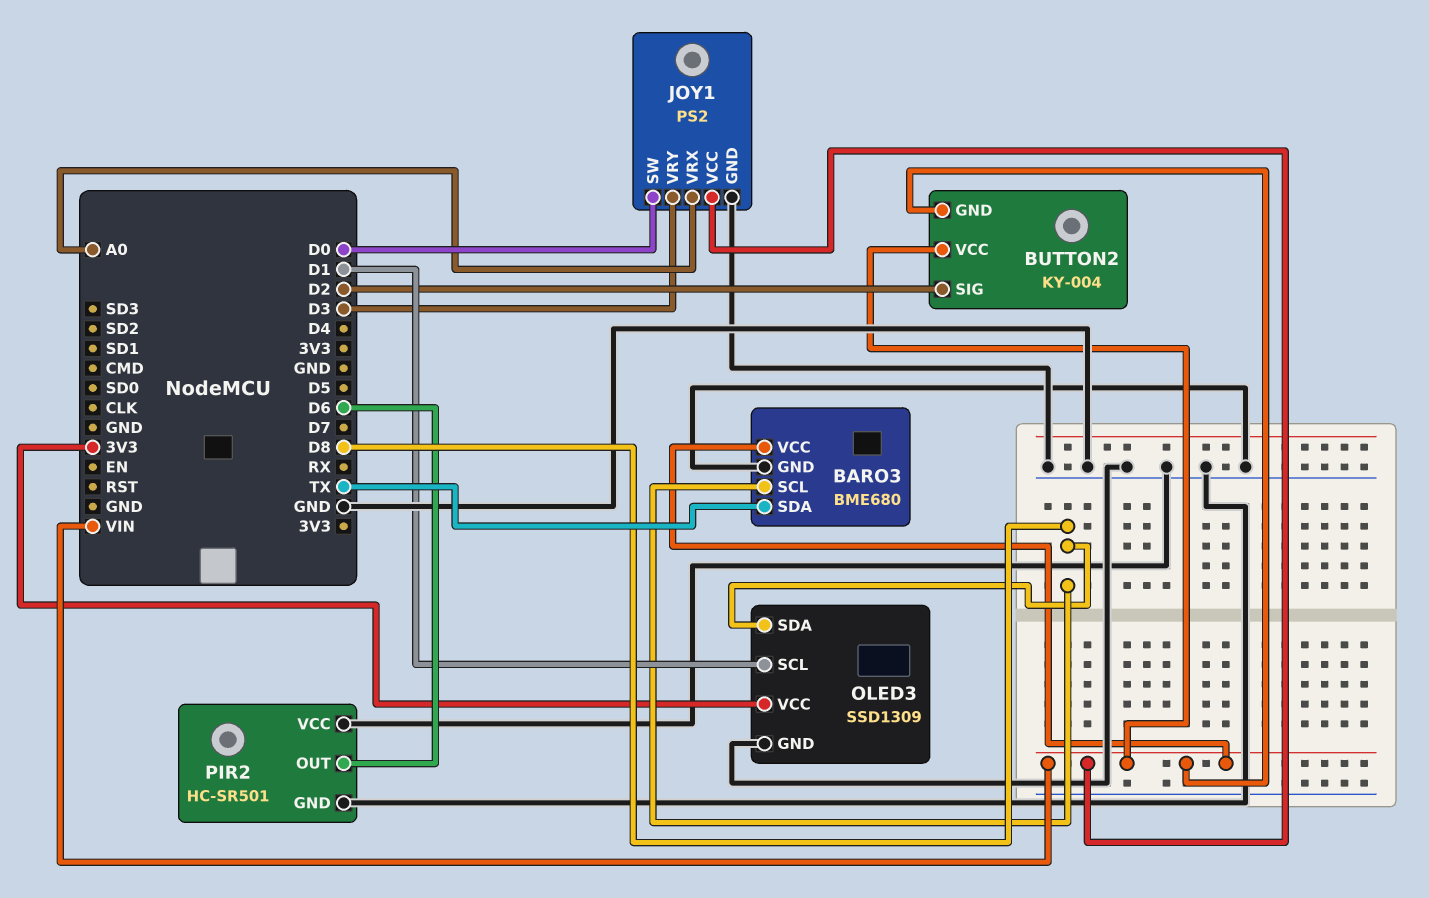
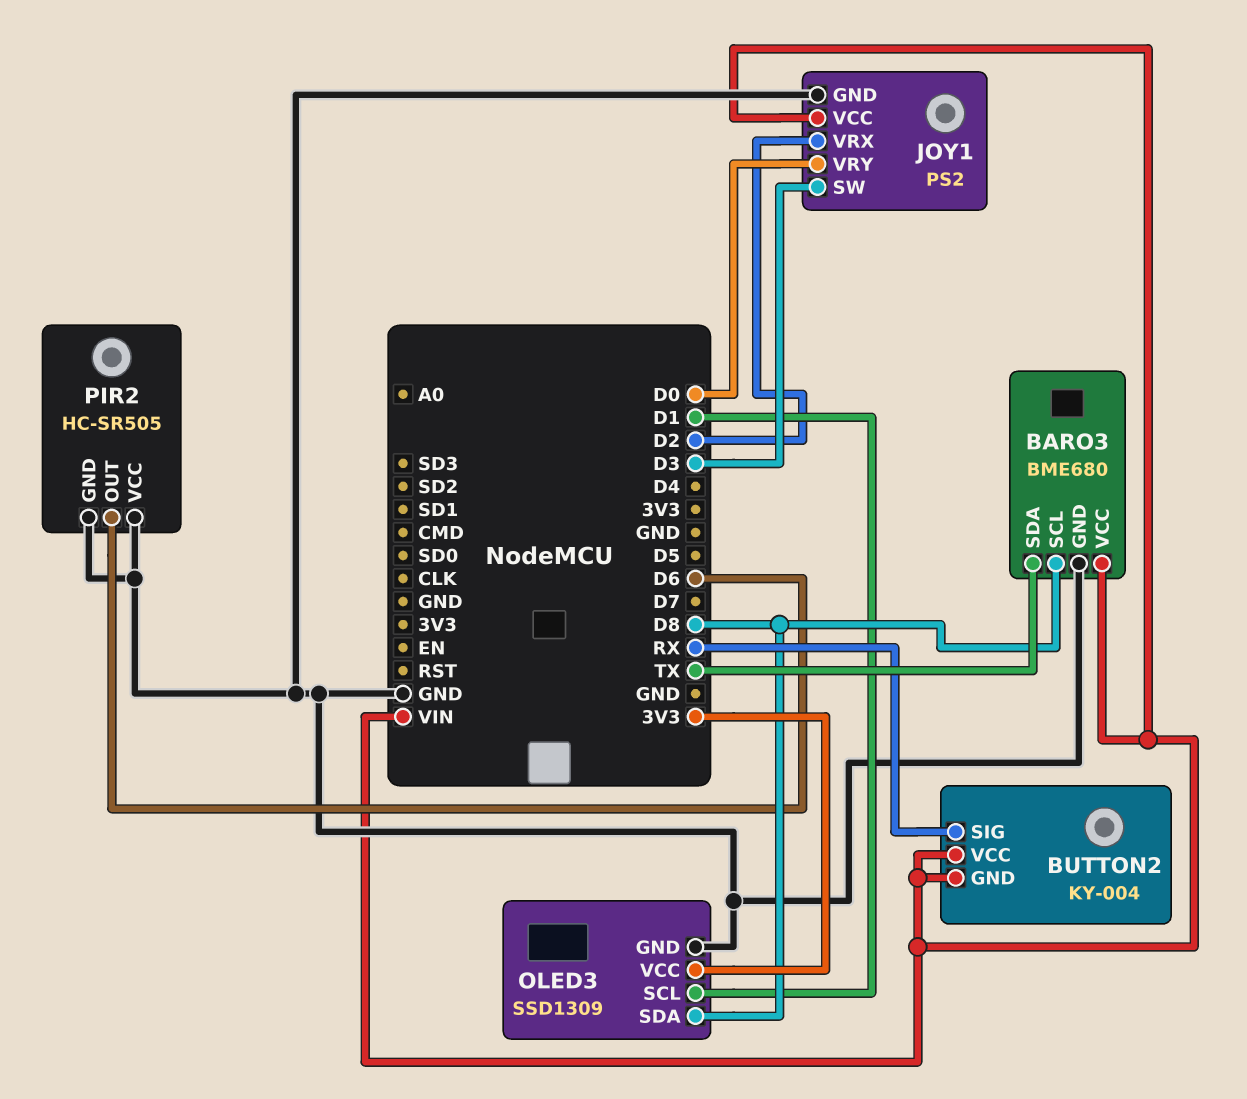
BUTTON2 pin SIG: D2 -> RX
JOY1 pin SW: D0 -> D3
JOY1 pin VRX: A0 -> D2
JOY1 pin VRY: D3 -> D0
PIR2: HC-SR501 -> HC-SR505

